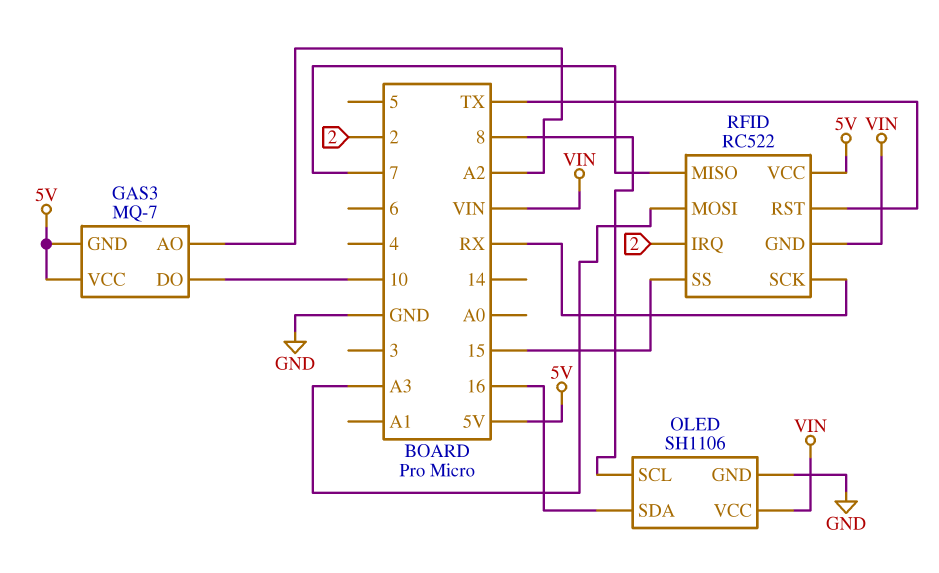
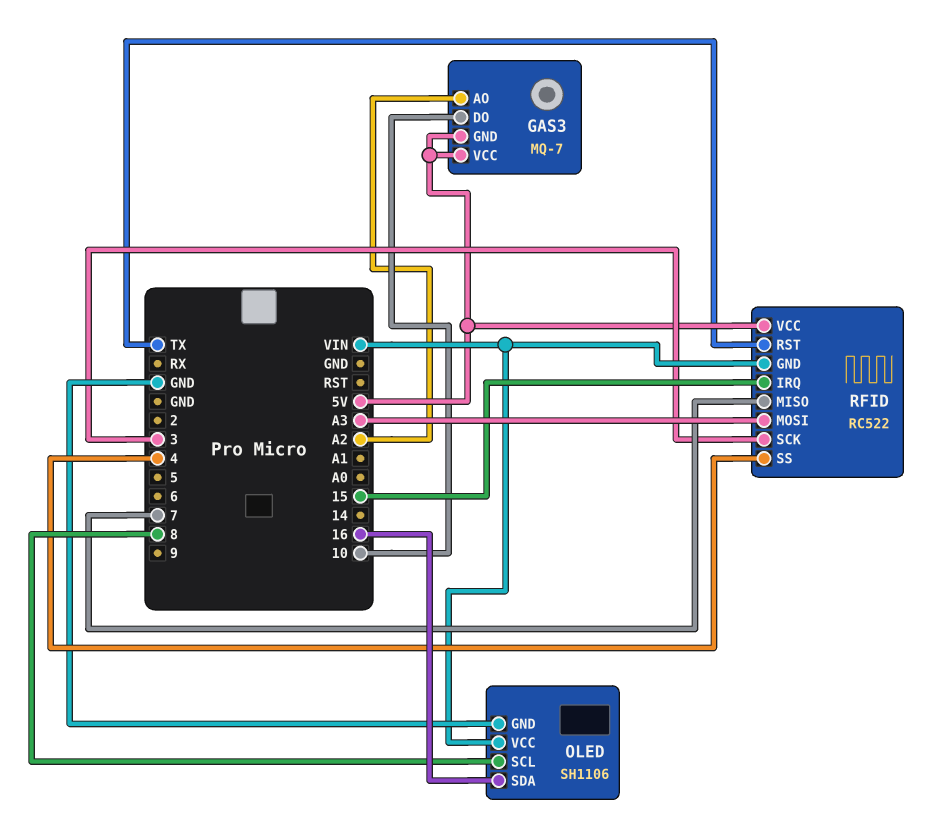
RFID pin IRQ: 2 -> 15
RFID pin SCK: RX -> 3
RFID pin SS: 15 -> 4

